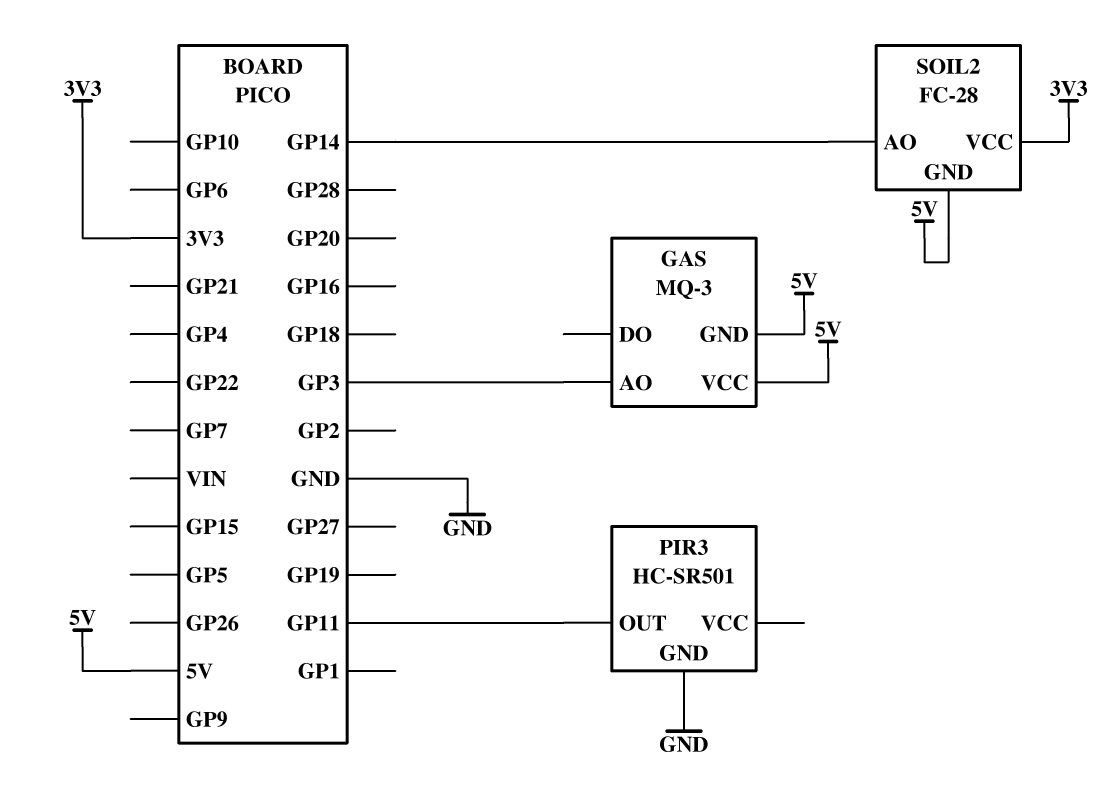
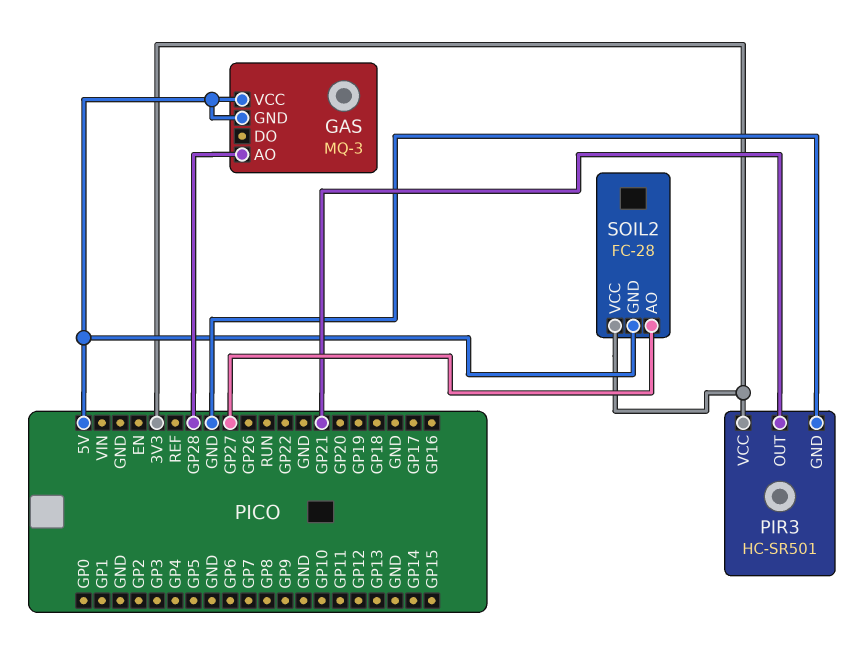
GAS pin AO: GP3 -> GP28
PIR3 pin OUT: GP11 -> GP21
PIR3 pin VCC: none -> 3V3
SOIL2 pin AO: GP14 -> GP27

